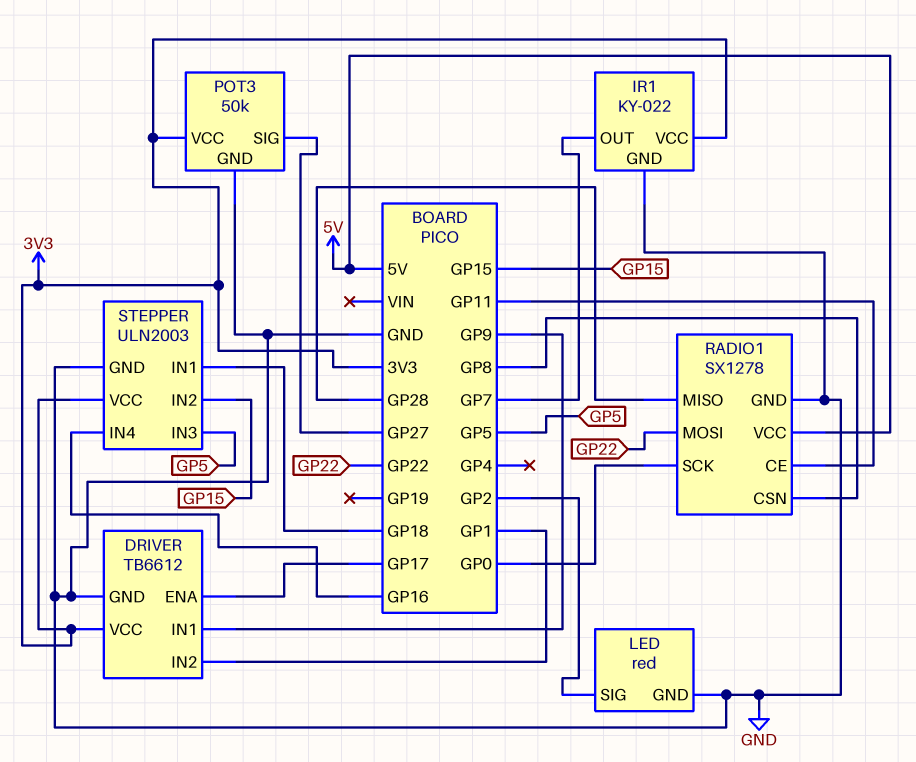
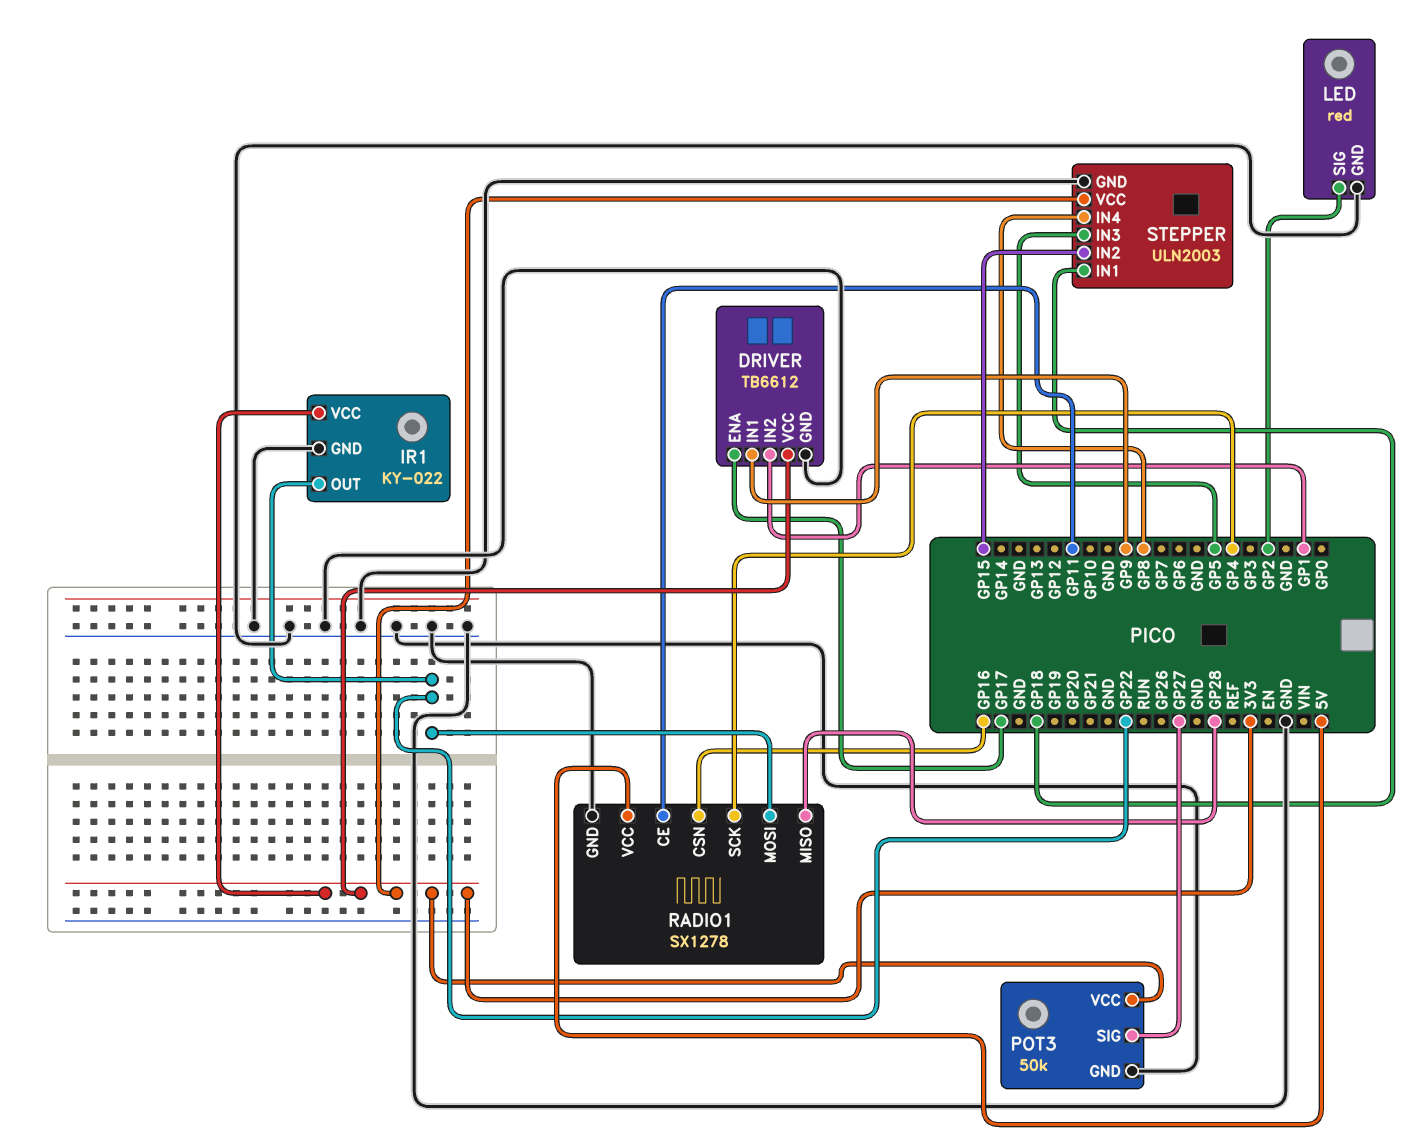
IR1 pin OUT: GP7 -> GP22
RADIO1 pin CSN: GP8 -> GP16
RADIO1 pin SCK: GP0 -> GP4
STEPPER pin IN4: GP16 -> GP8

